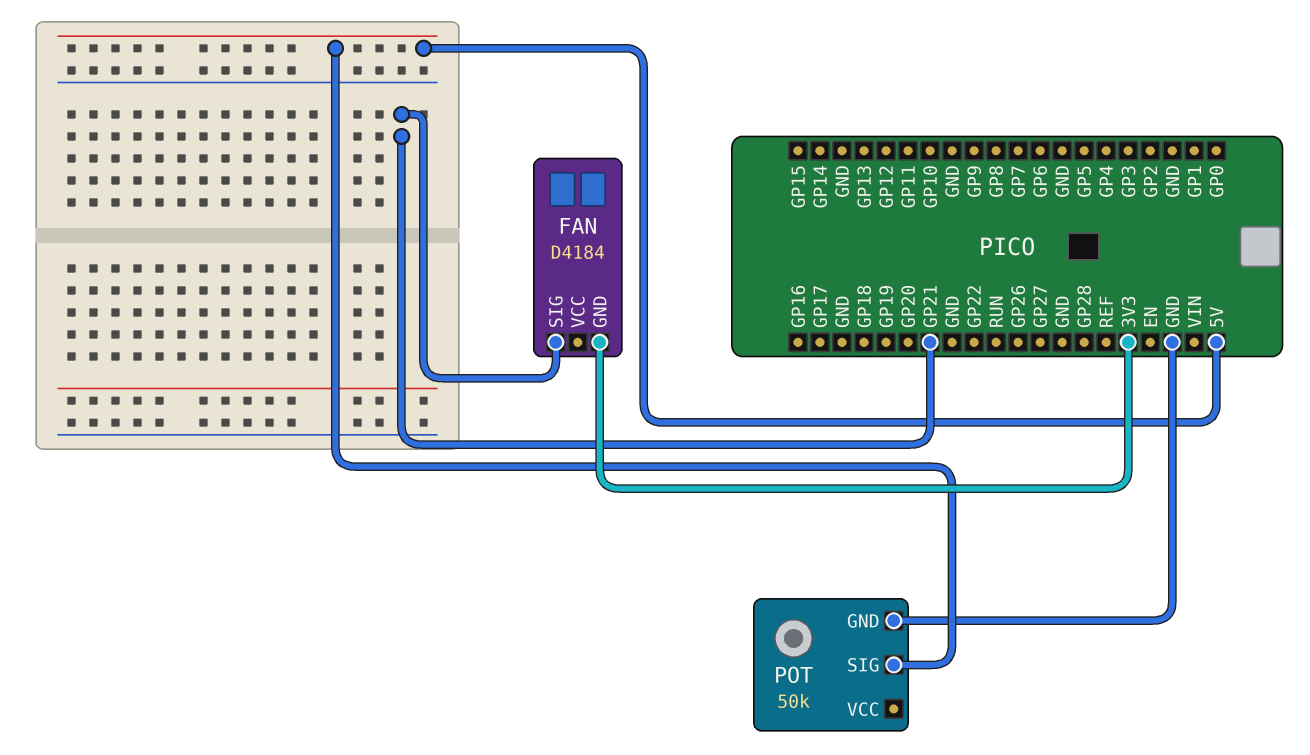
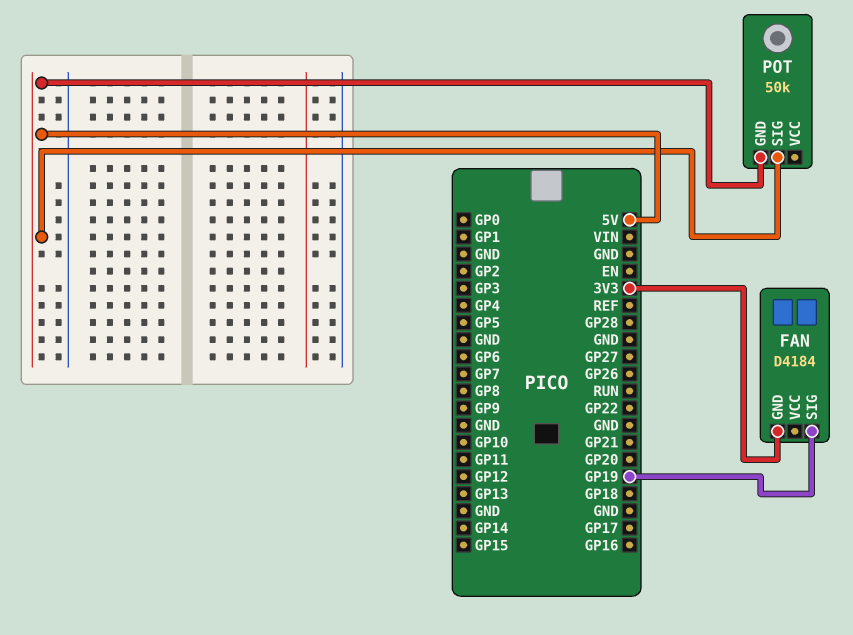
FAN pin SIG: GP21 -> GP19
POT pin GND: GND -> 5V

